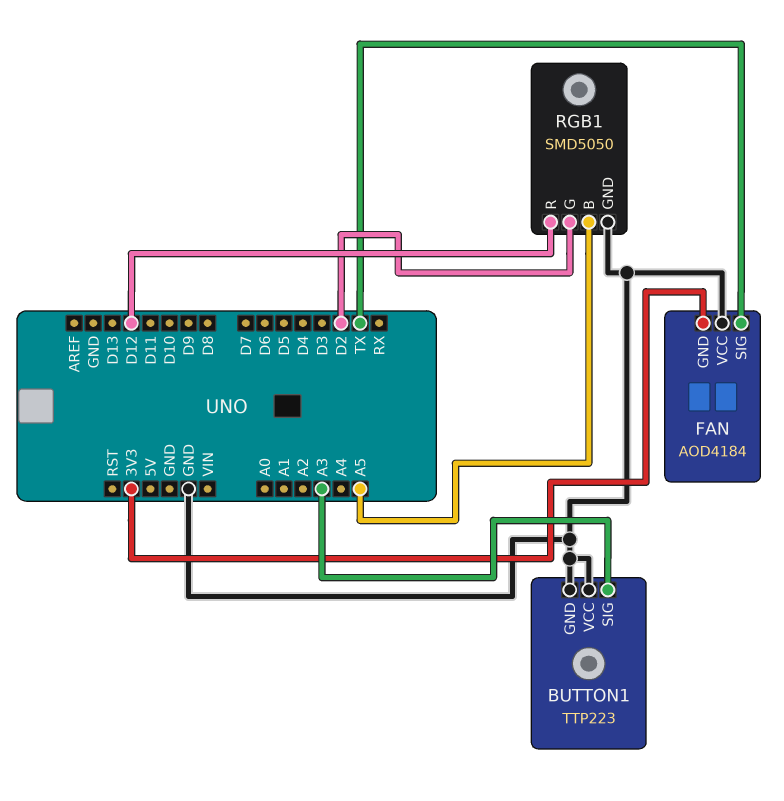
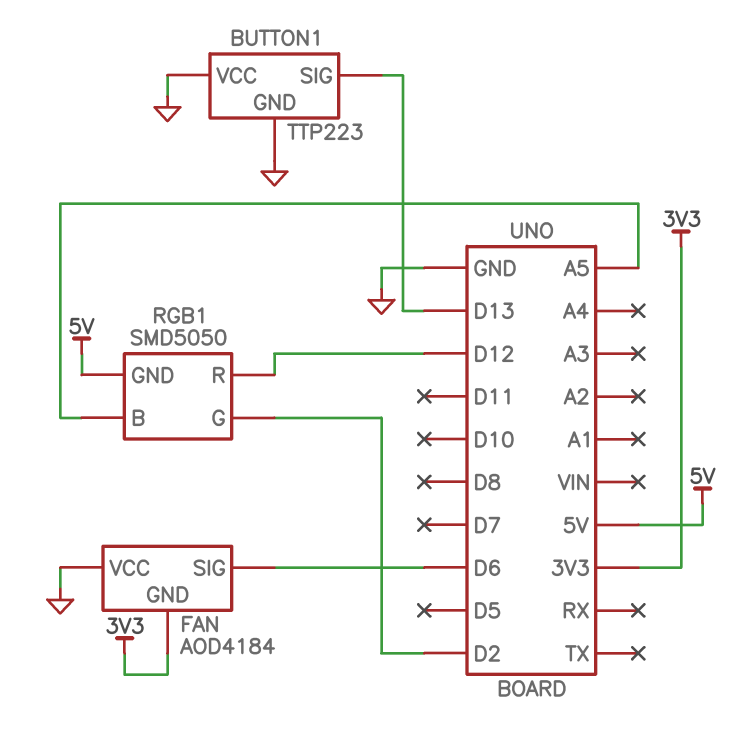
BUTTON1 pin SIG: A3 -> D13
FAN pin SIG: TX -> D6
RGB1 pin GND: GND -> 5V

